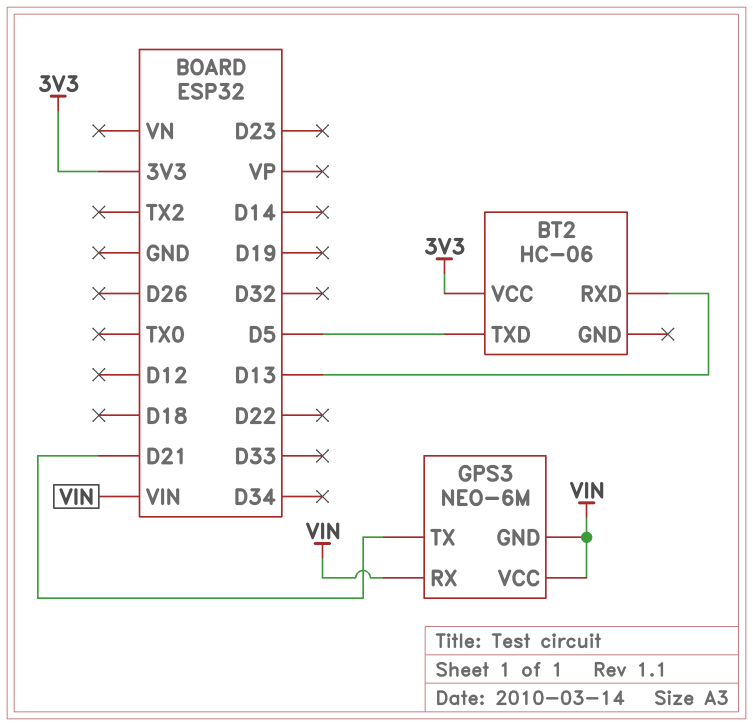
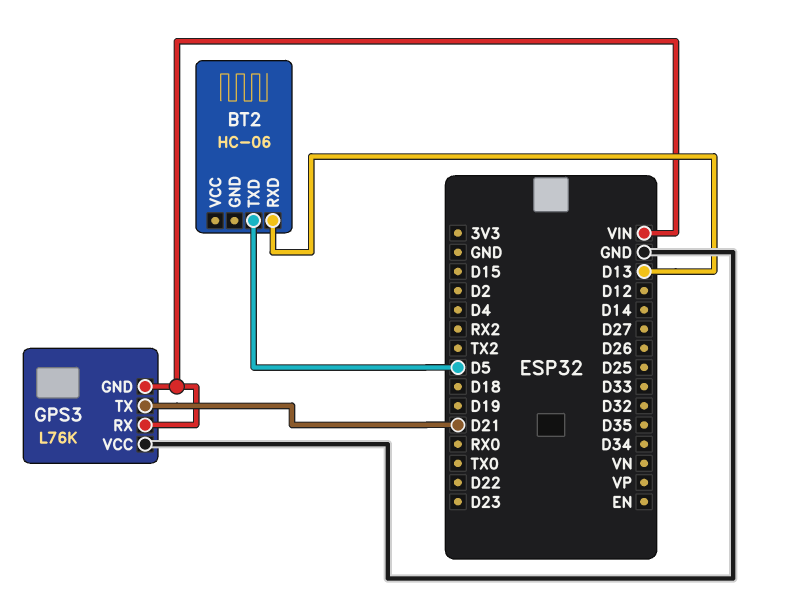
BT2 pin VCC: 3V3 -> none
GPS3: NEO-6M -> L76K
GPS3 pin VCC: VIN -> GND

